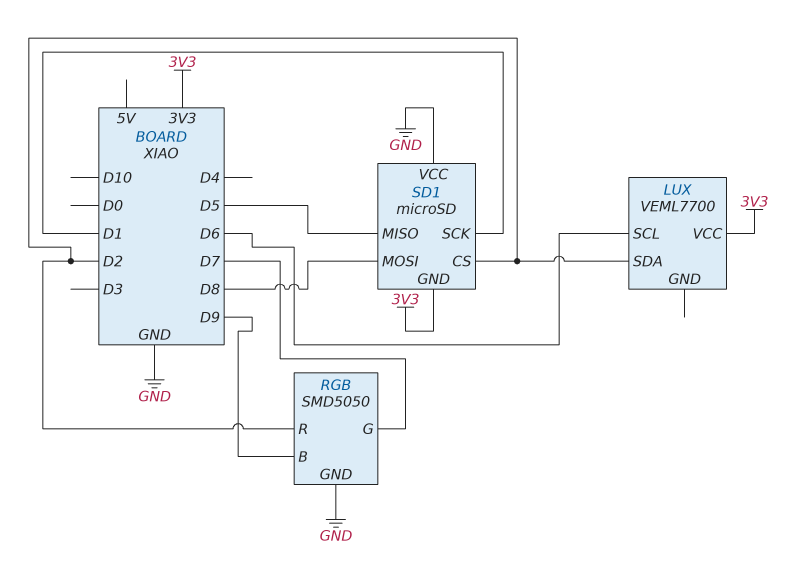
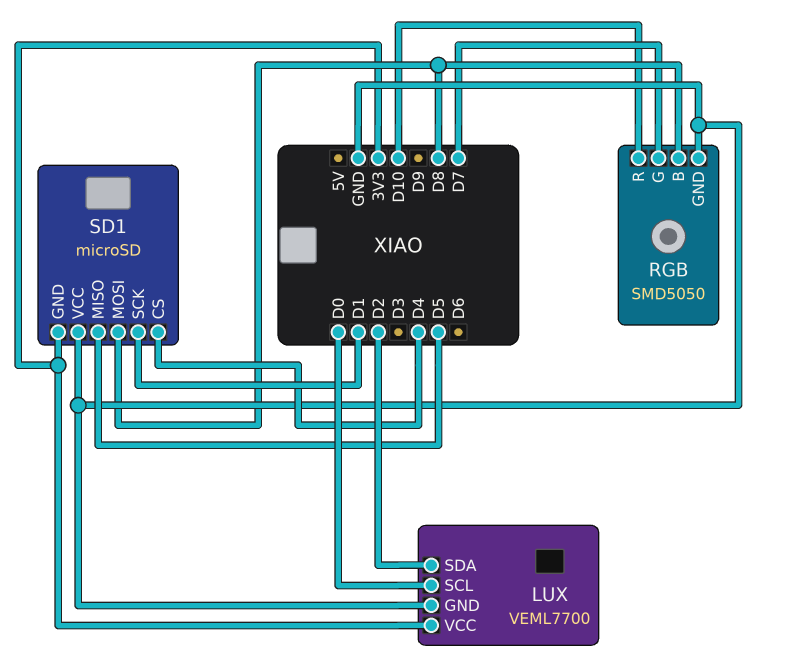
LUX pin GND: none -> GND
LUX pin SCL: D6 -> D0
RGB pin B: D9 -> D8
RGB pin R: D2 -> D10
SD1 pin CS: D2 -> D4

